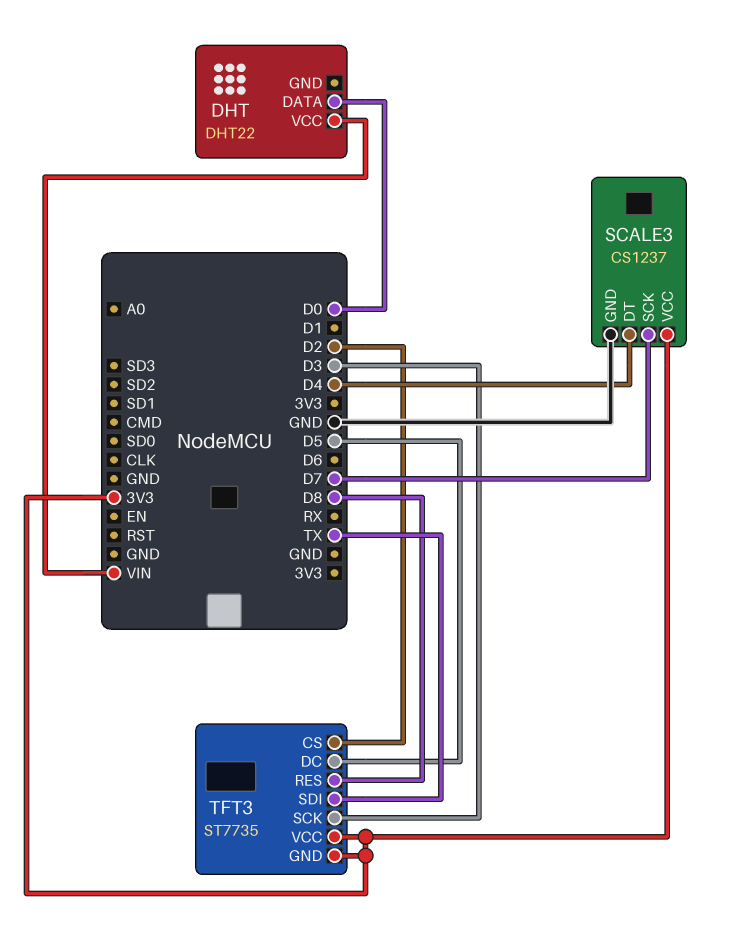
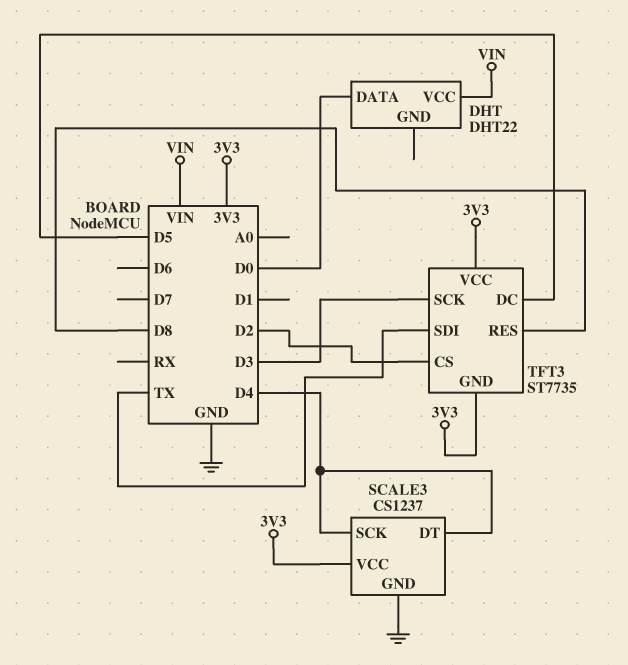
SCALE3 pin SCK: D7 -> D4

